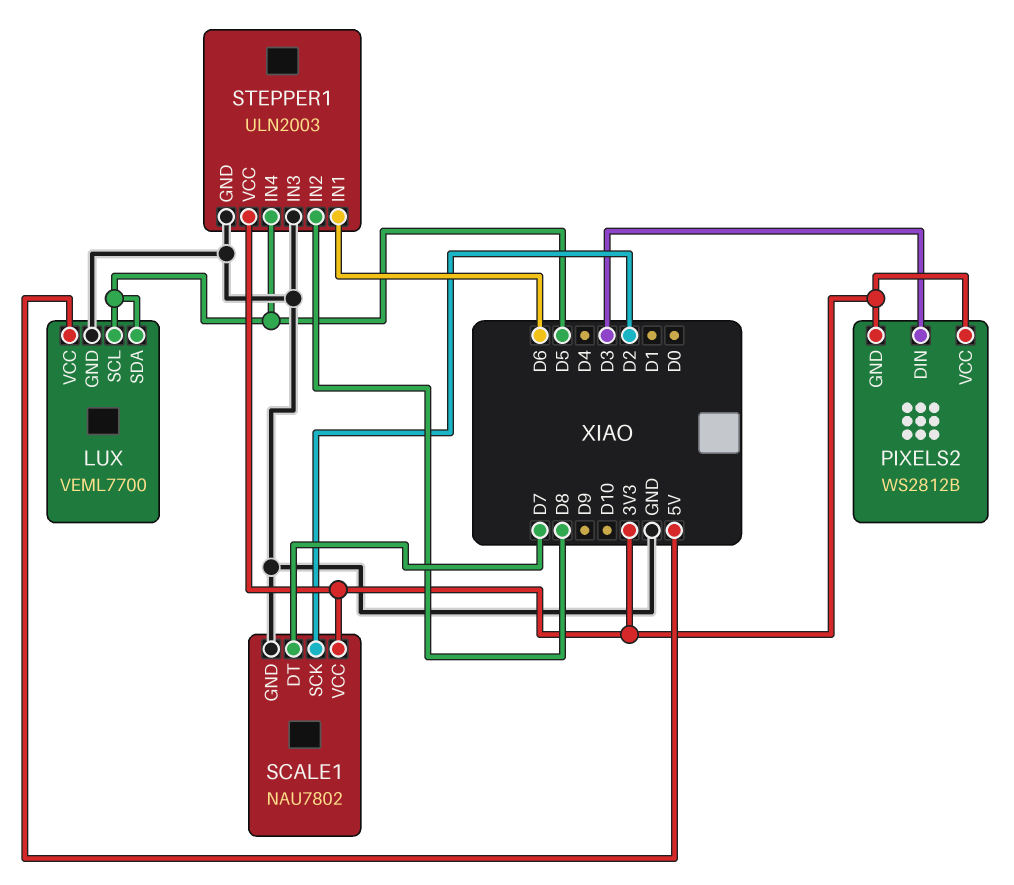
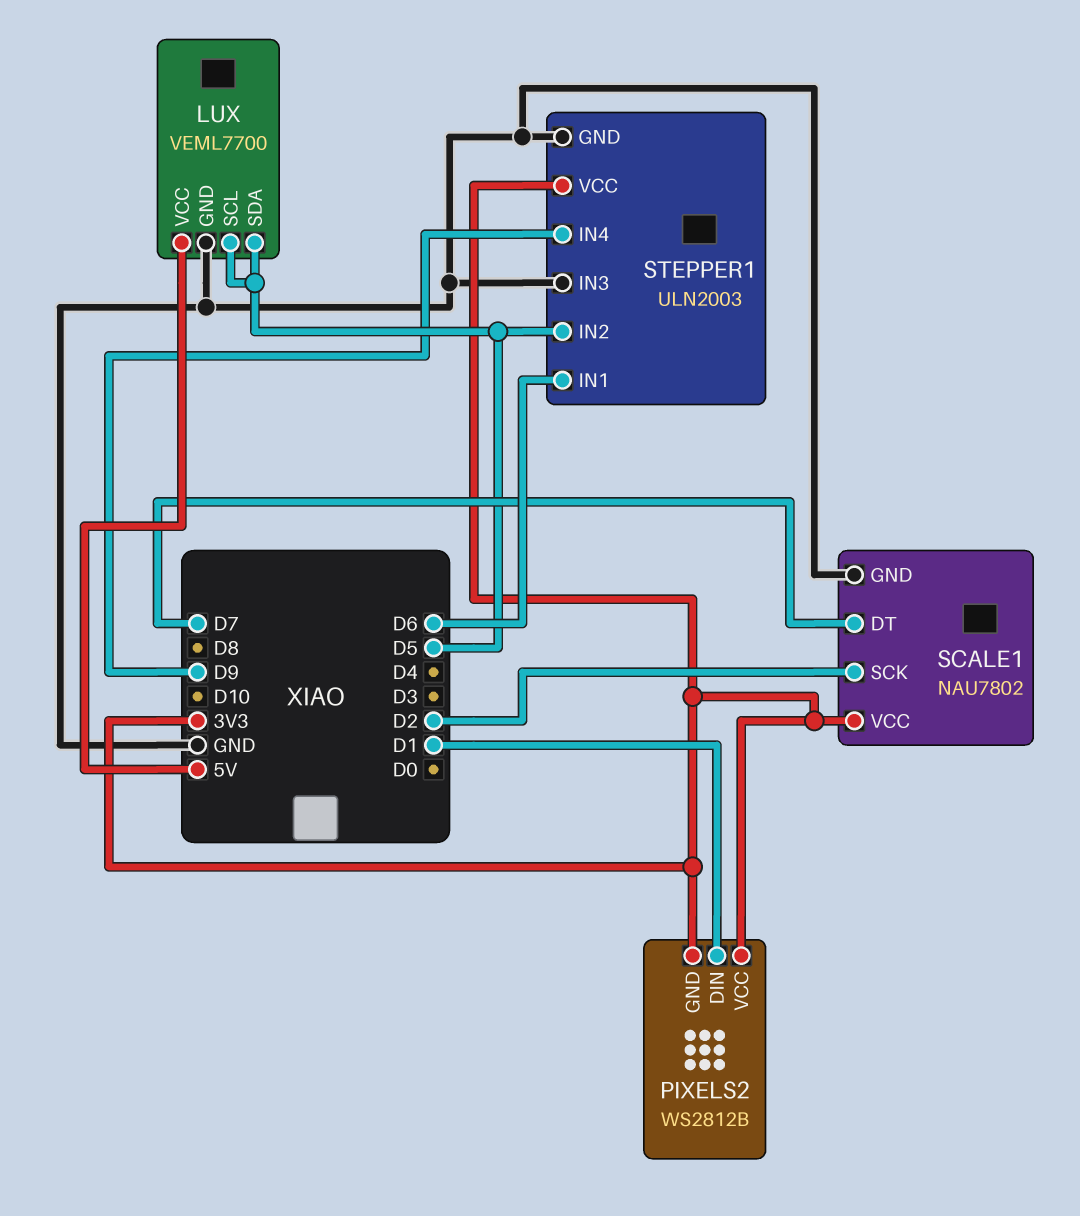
PIXELS2 pin DIN: D3 -> D1
STEPPER1 pin IN2: D8 -> D5
STEPPER1 pin IN4: D5 -> D9

